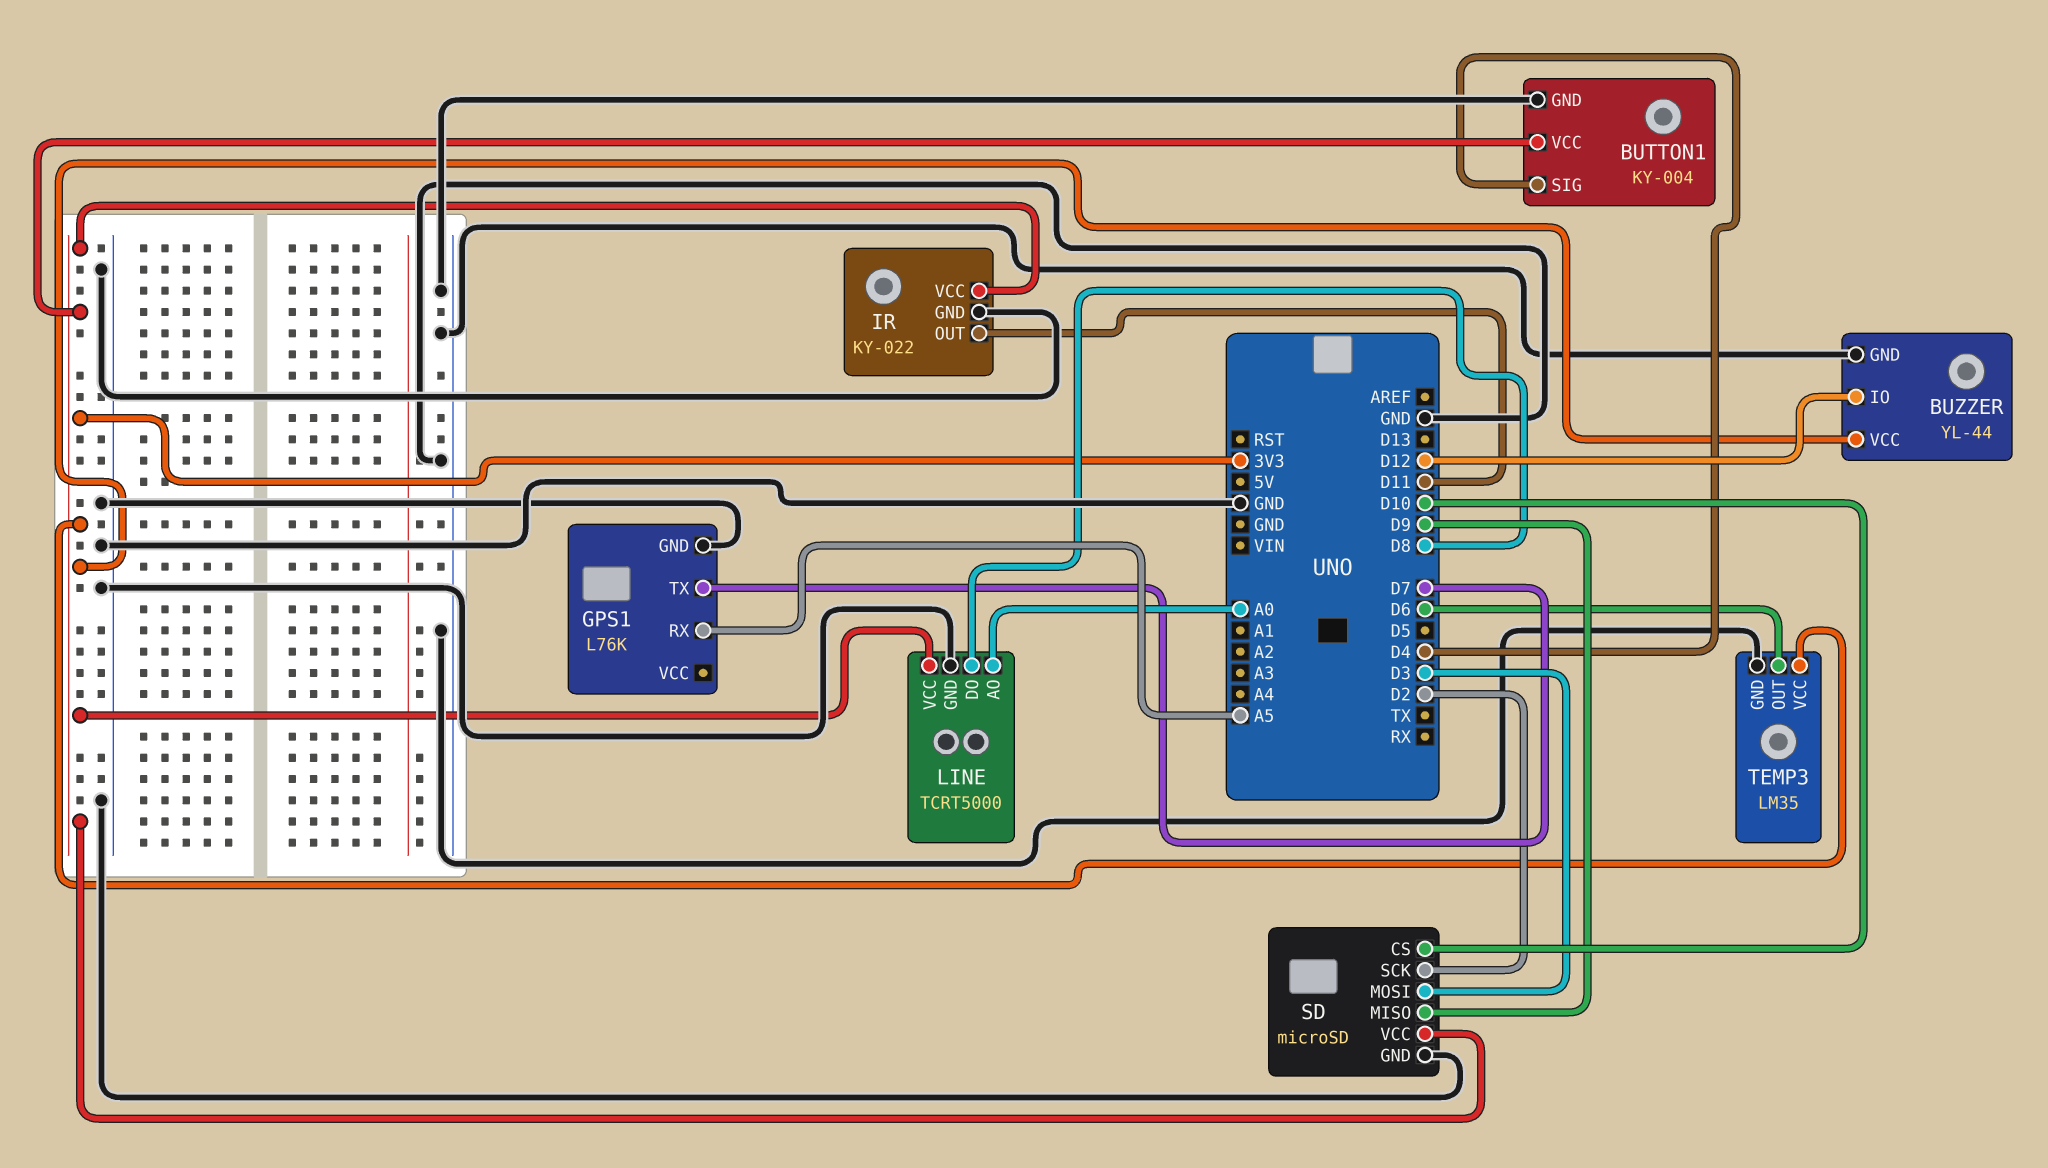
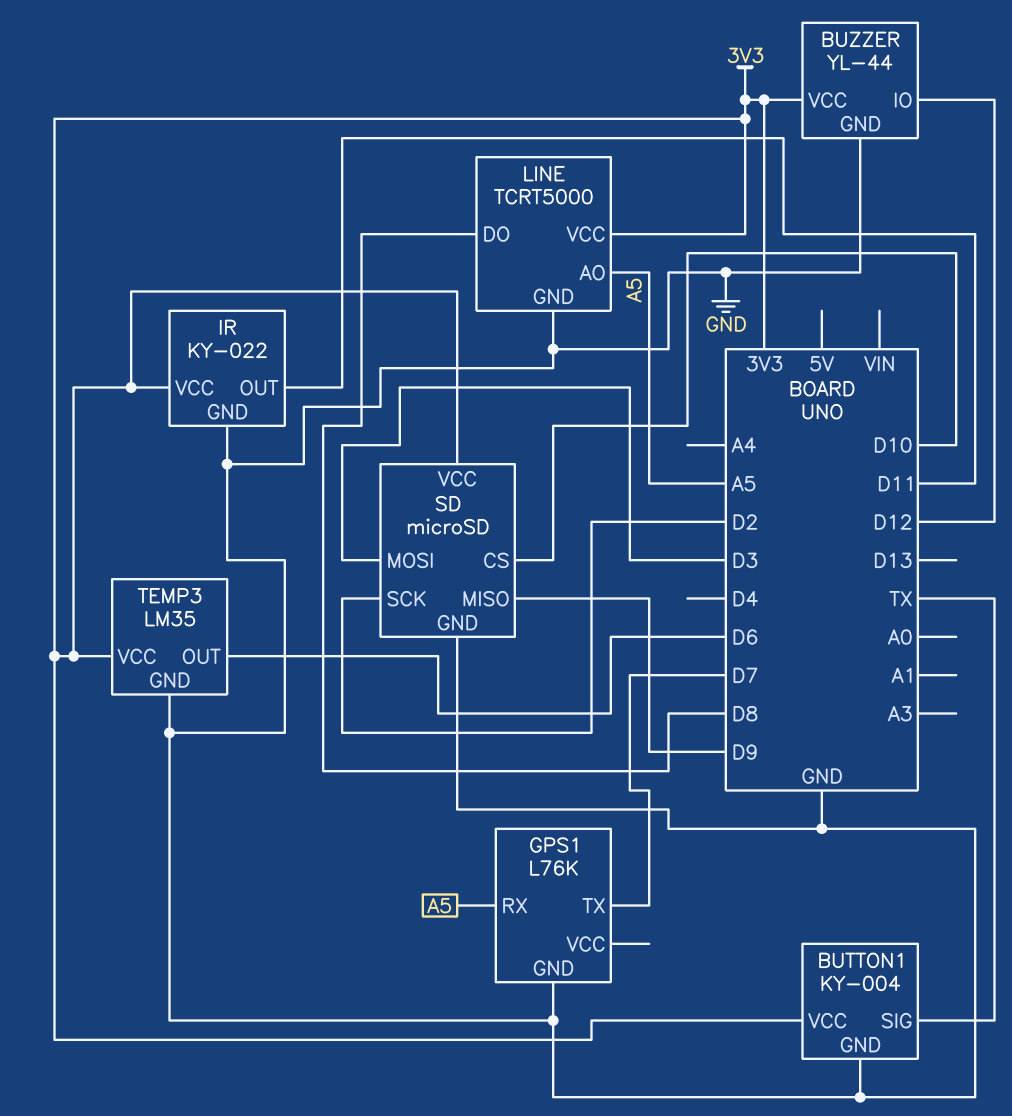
BUTTON1 pin SIG: D4 -> TX
LINE pin AO: A0 -> A5

